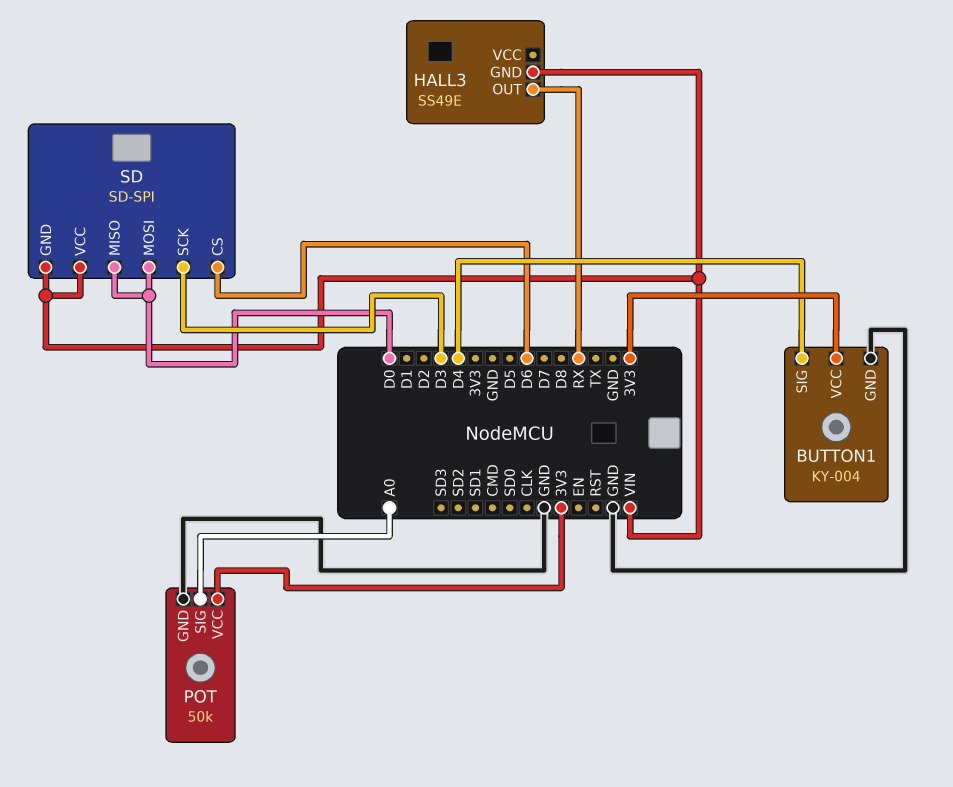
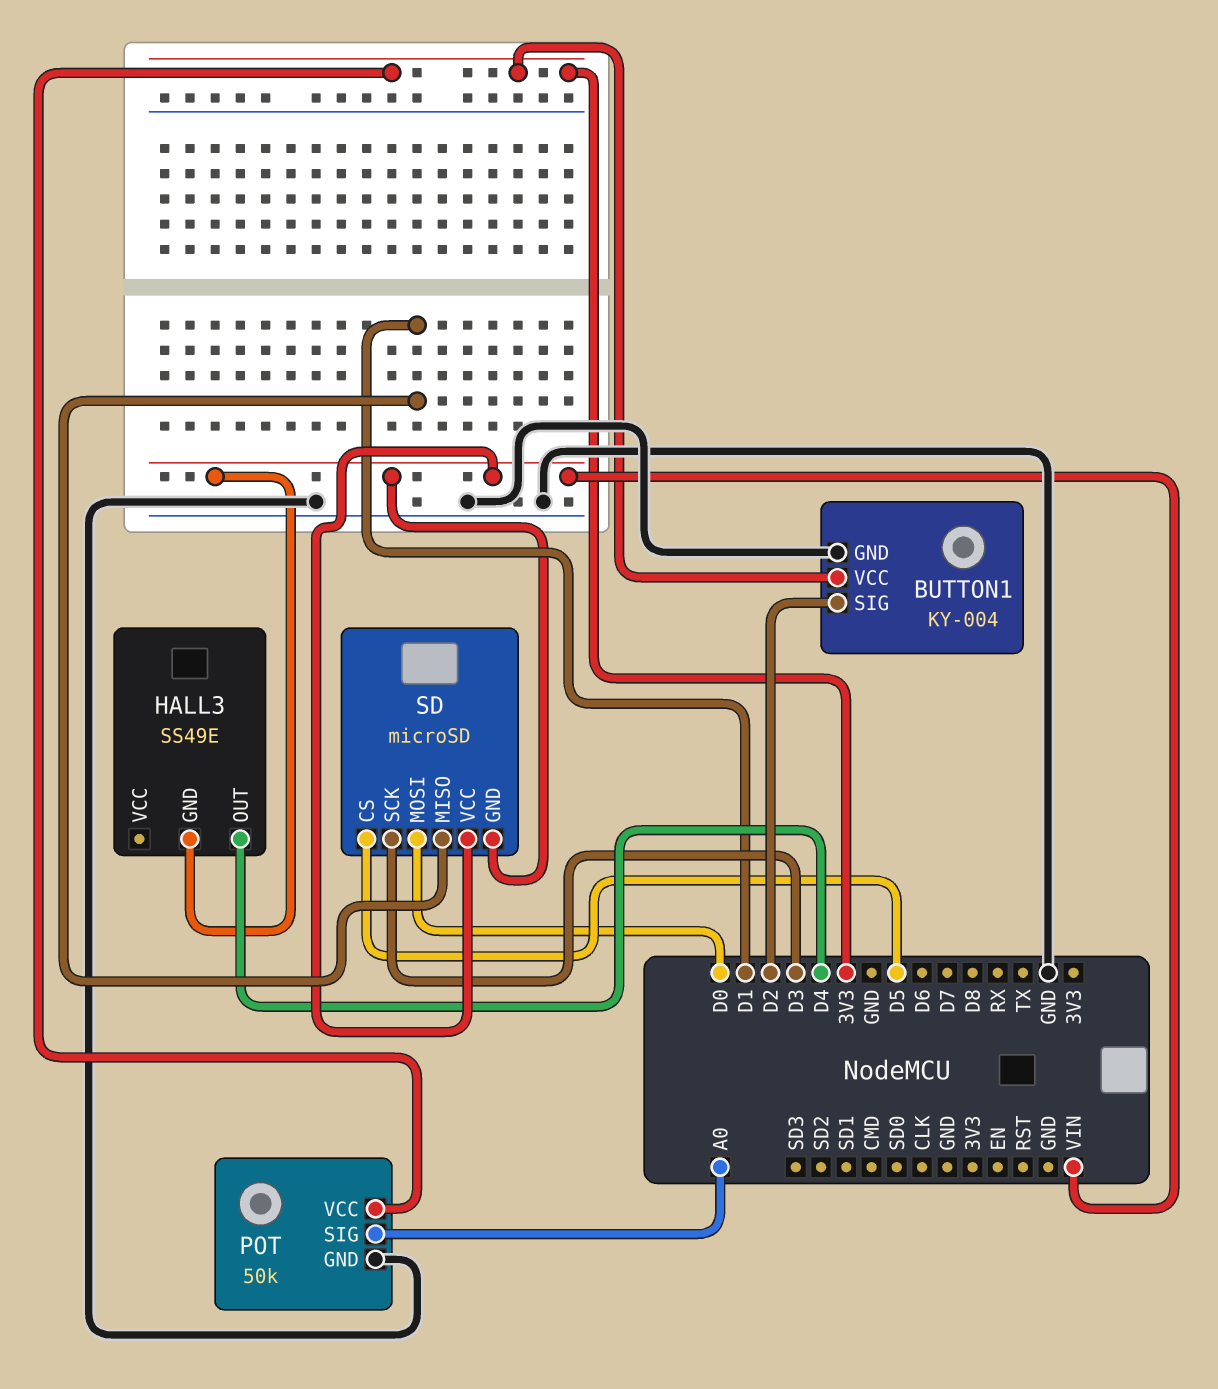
BUTTON1 pin SIG: D4 -> D2
HALL3 pin OUT: RX -> D4
SD: SD-SPI -> microSD
SD pin CS: D6 -> D5
SD pin MISO: D0 -> D1

